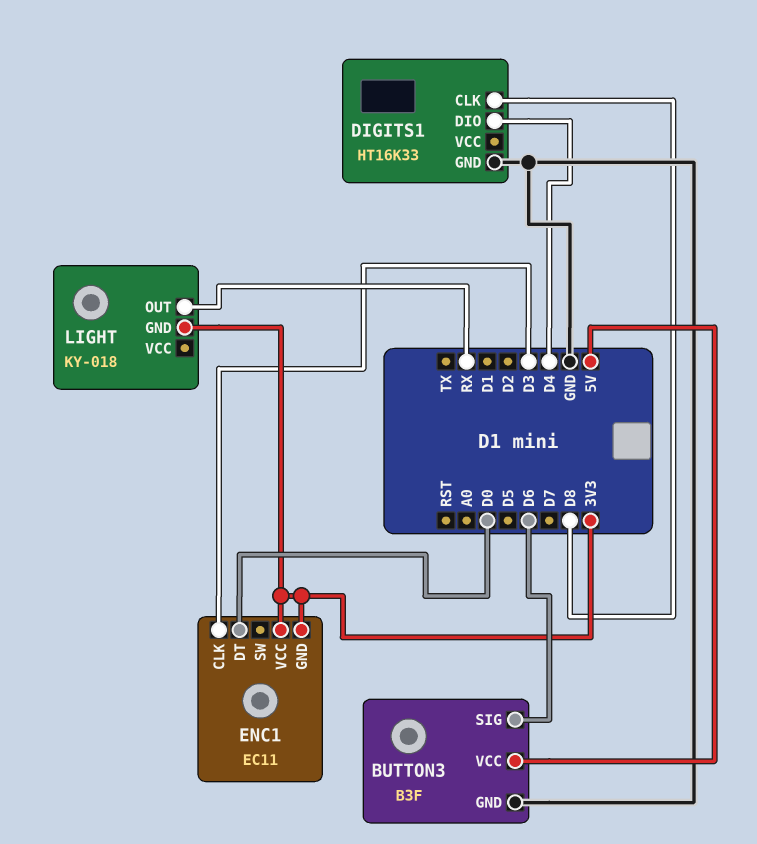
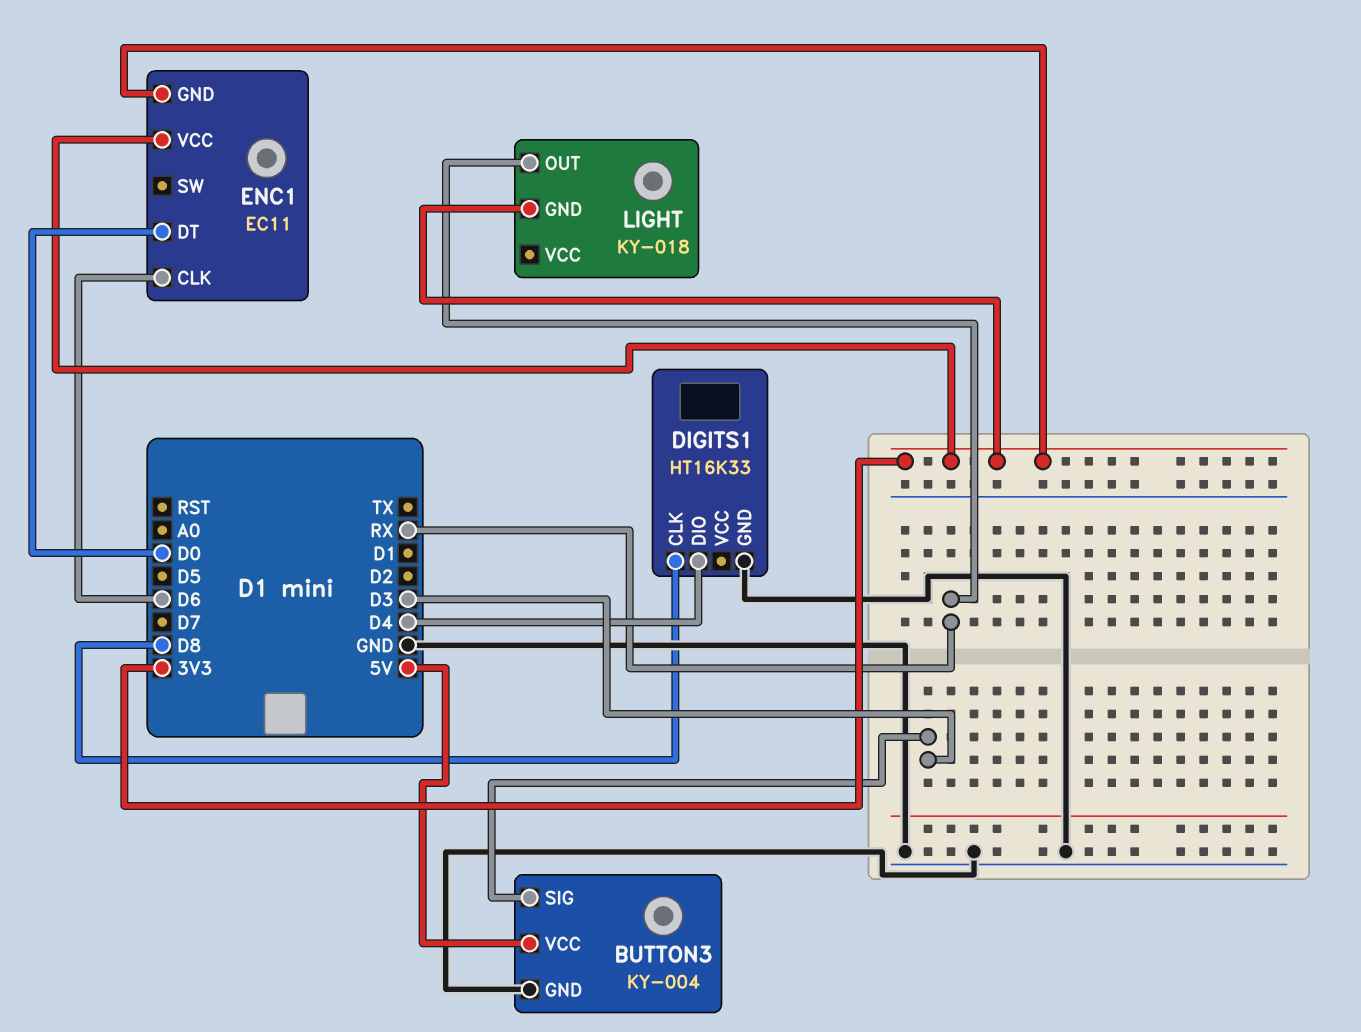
BUTTON3: B3F -> KY-004
BUTTON3 pin SIG: D6 -> D3
ENC1 pin CLK: D3 -> D6

